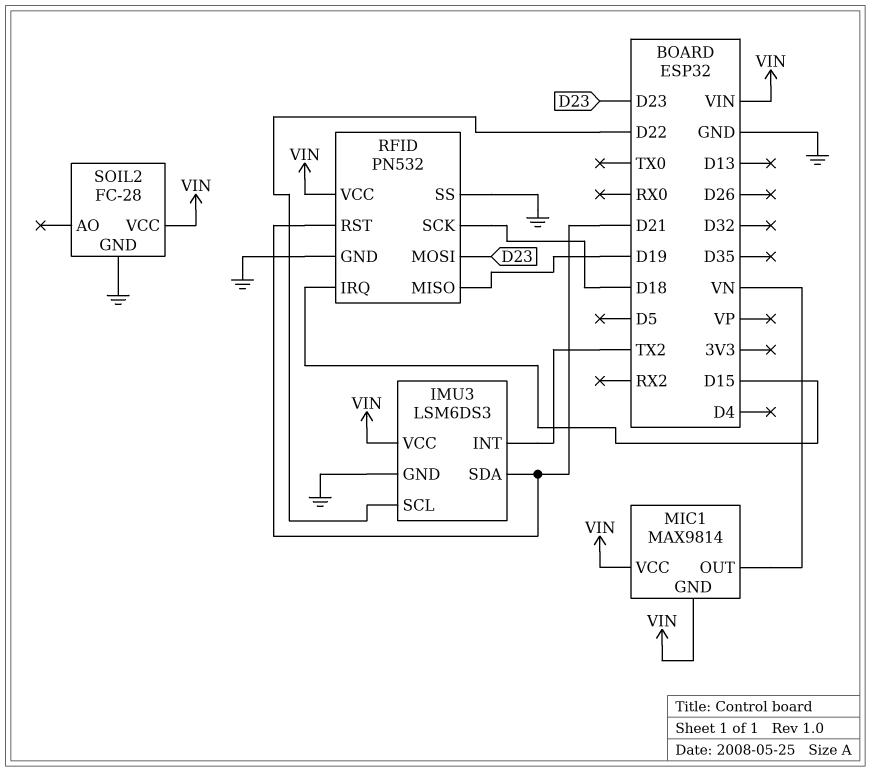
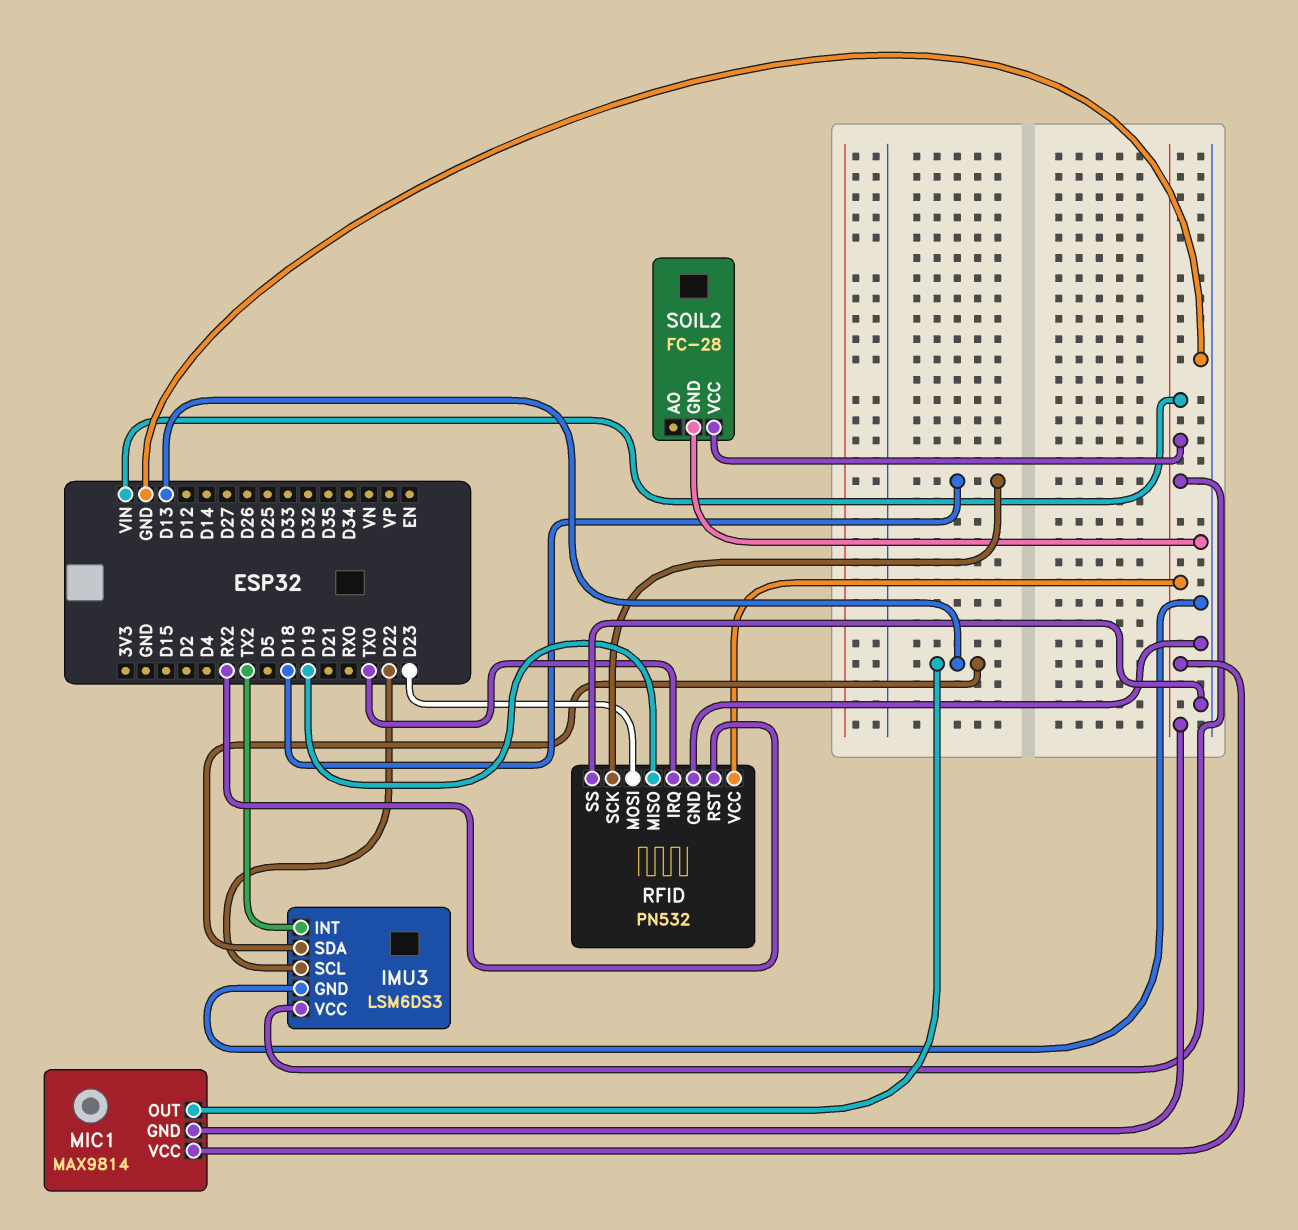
IMU3 pin SDA: D21 -> D13
MIC1 pin OUT: VN -> D13
RFID pin IRQ: D15 -> TX0
RFID pin RST: D21 -> RX2

